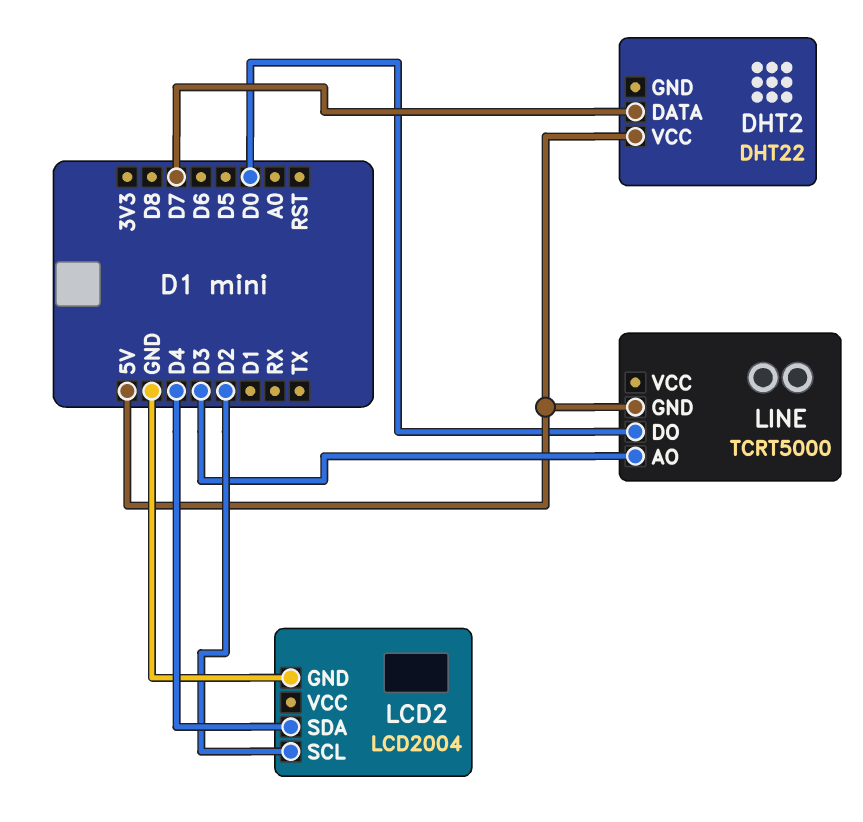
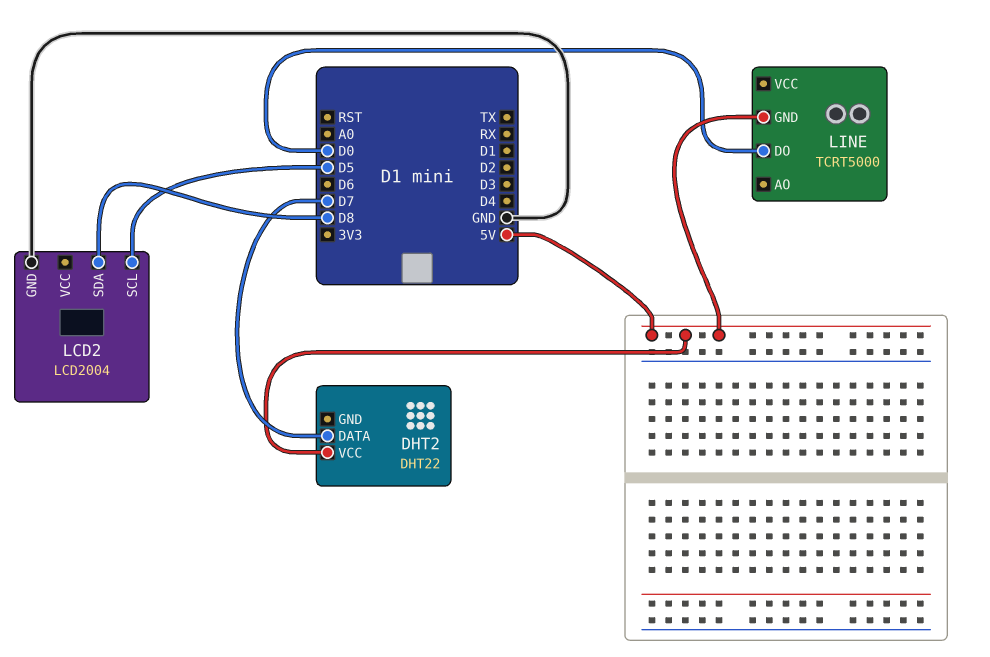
LCD2 pin SCL: D2 -> D5
LCD2 pin SDA: D4 -> D8
LINE pin AO: D3 -> none

